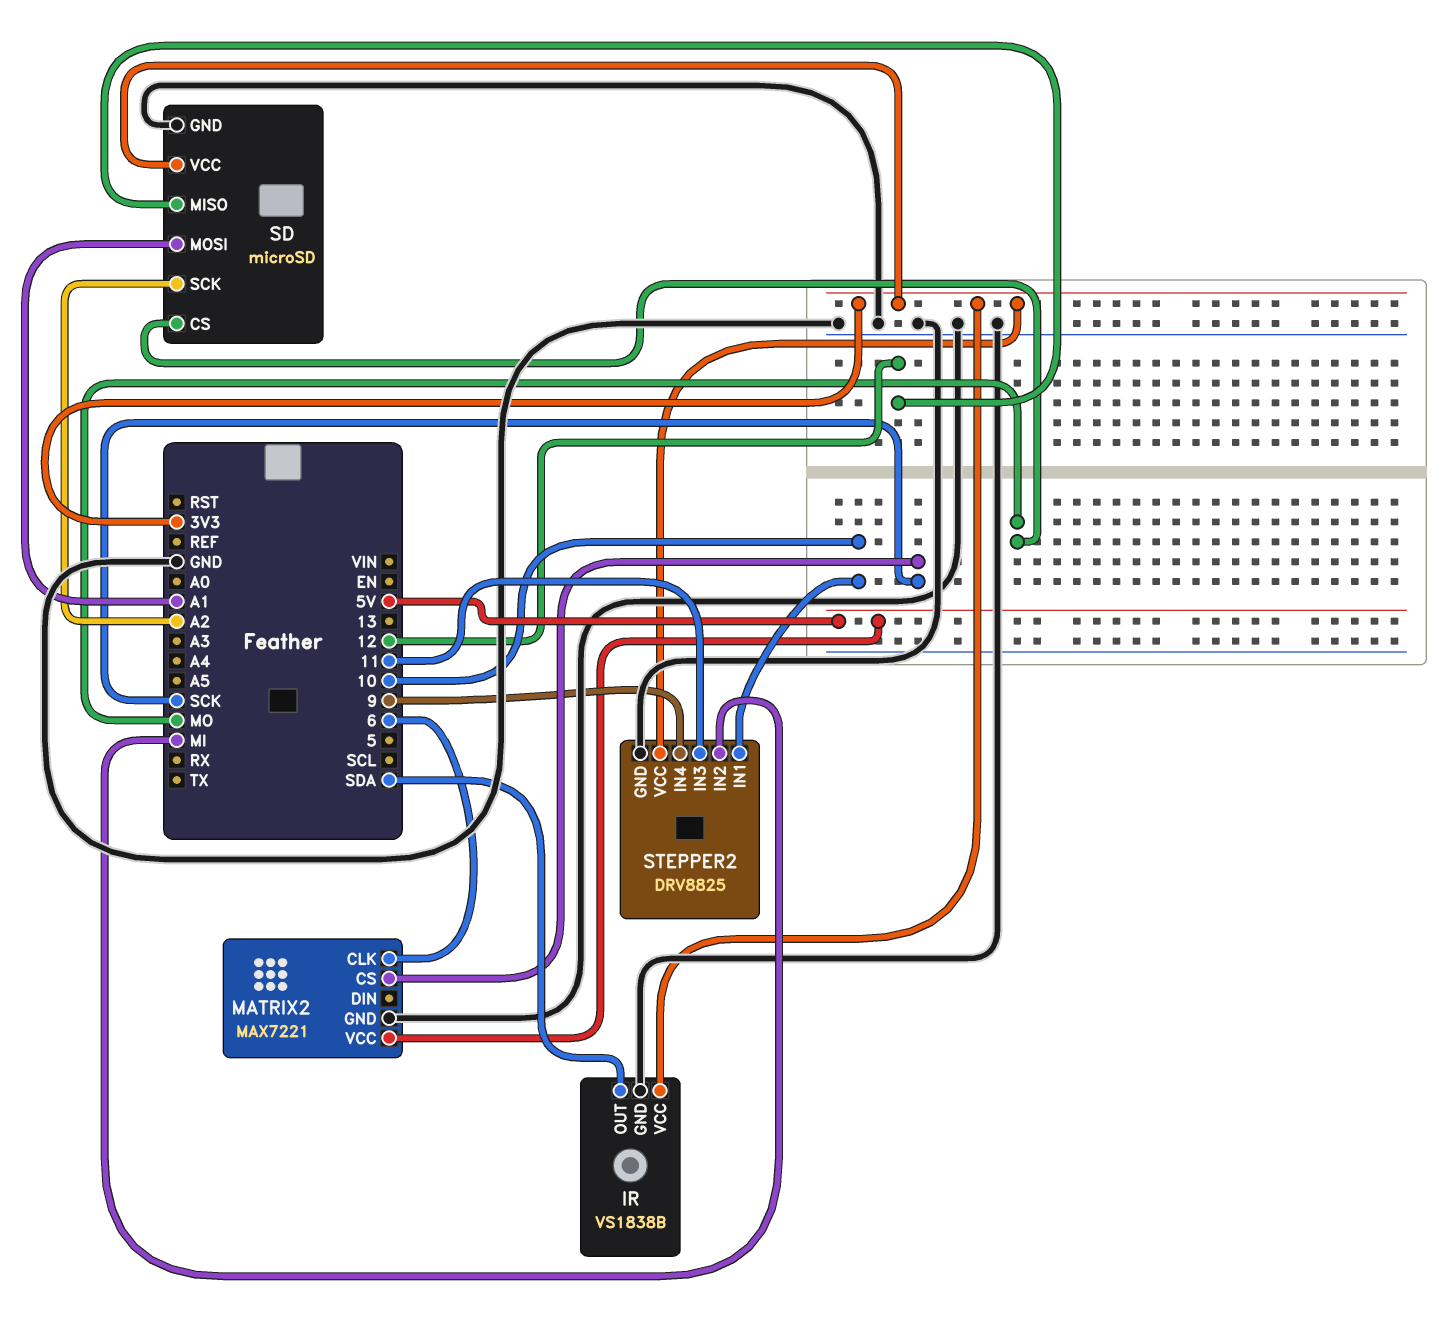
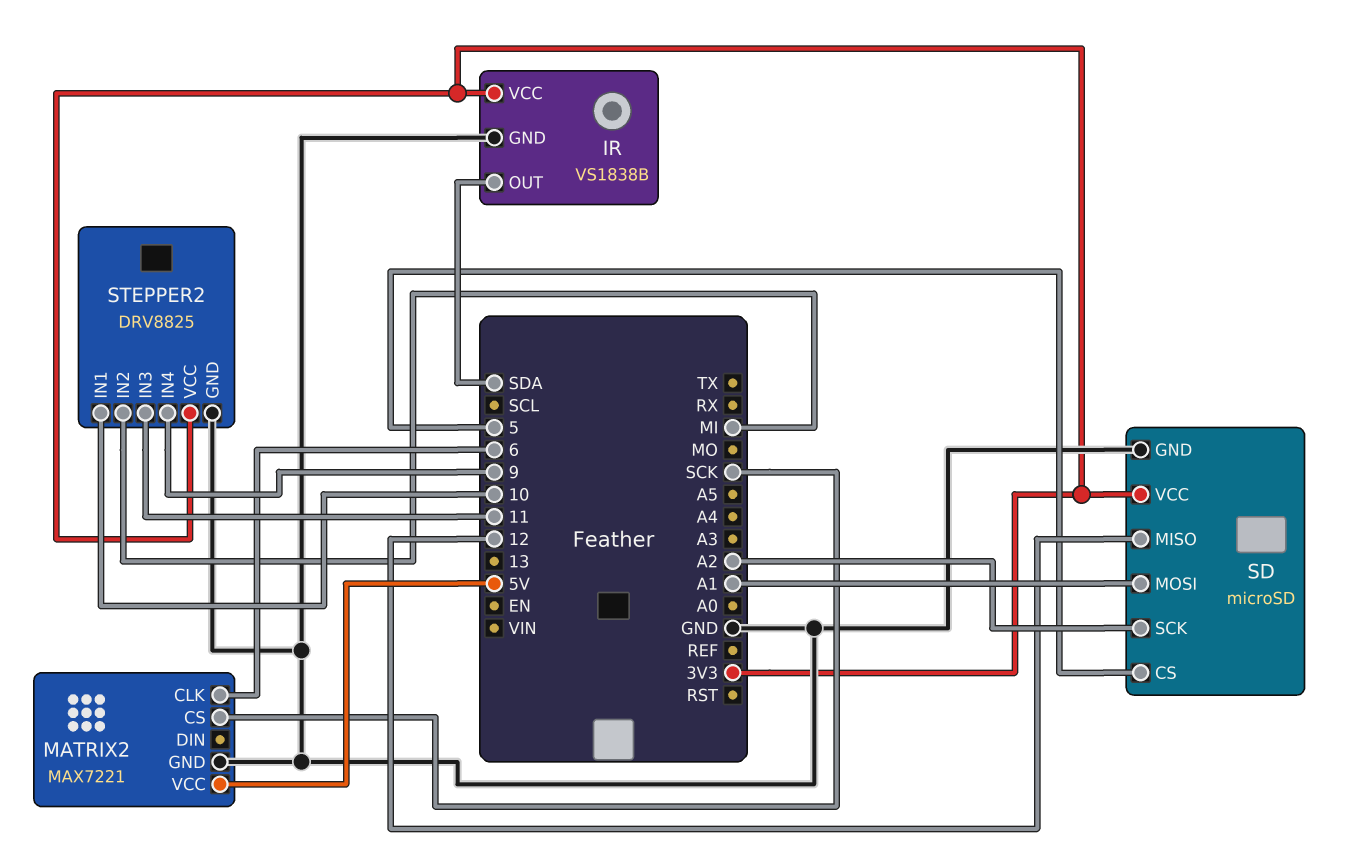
SD pin CS: MO -> 5

